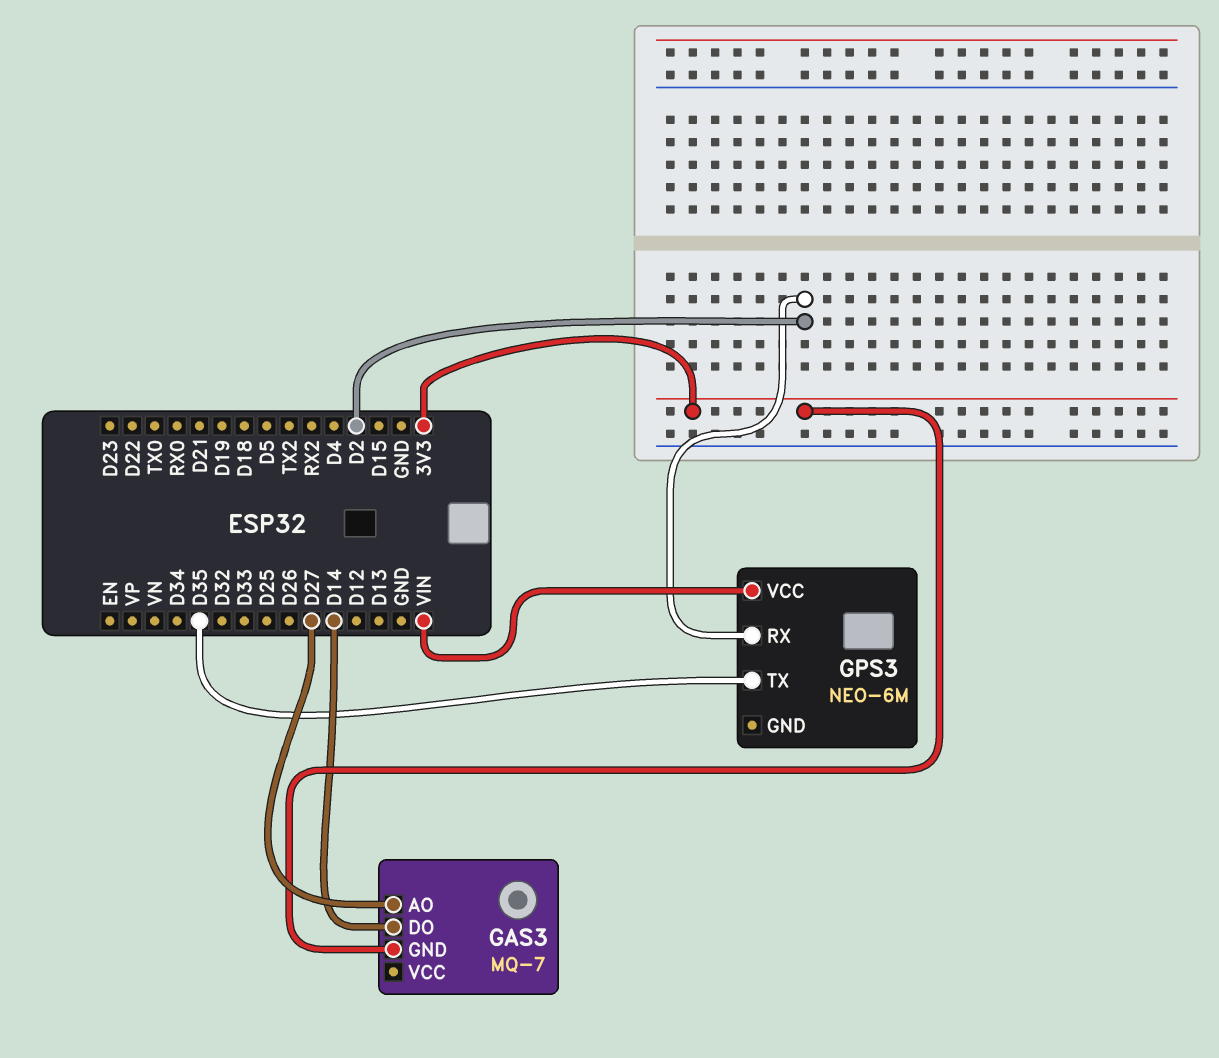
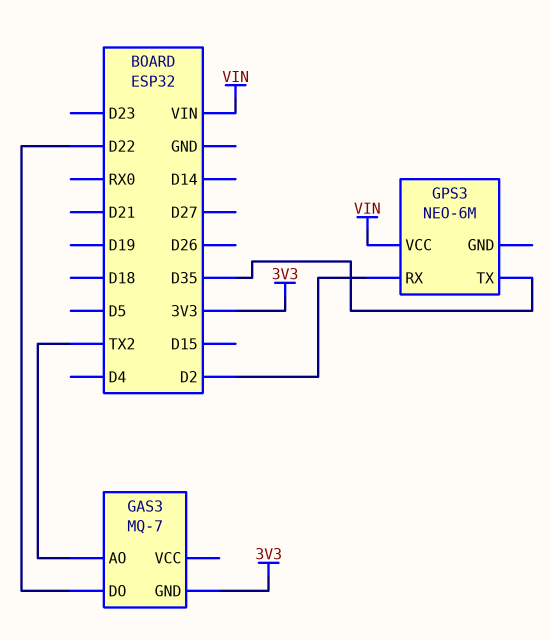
GAS3 pin AO: D27 -> TX2
GAS3 pin DO: D14 -> D22

